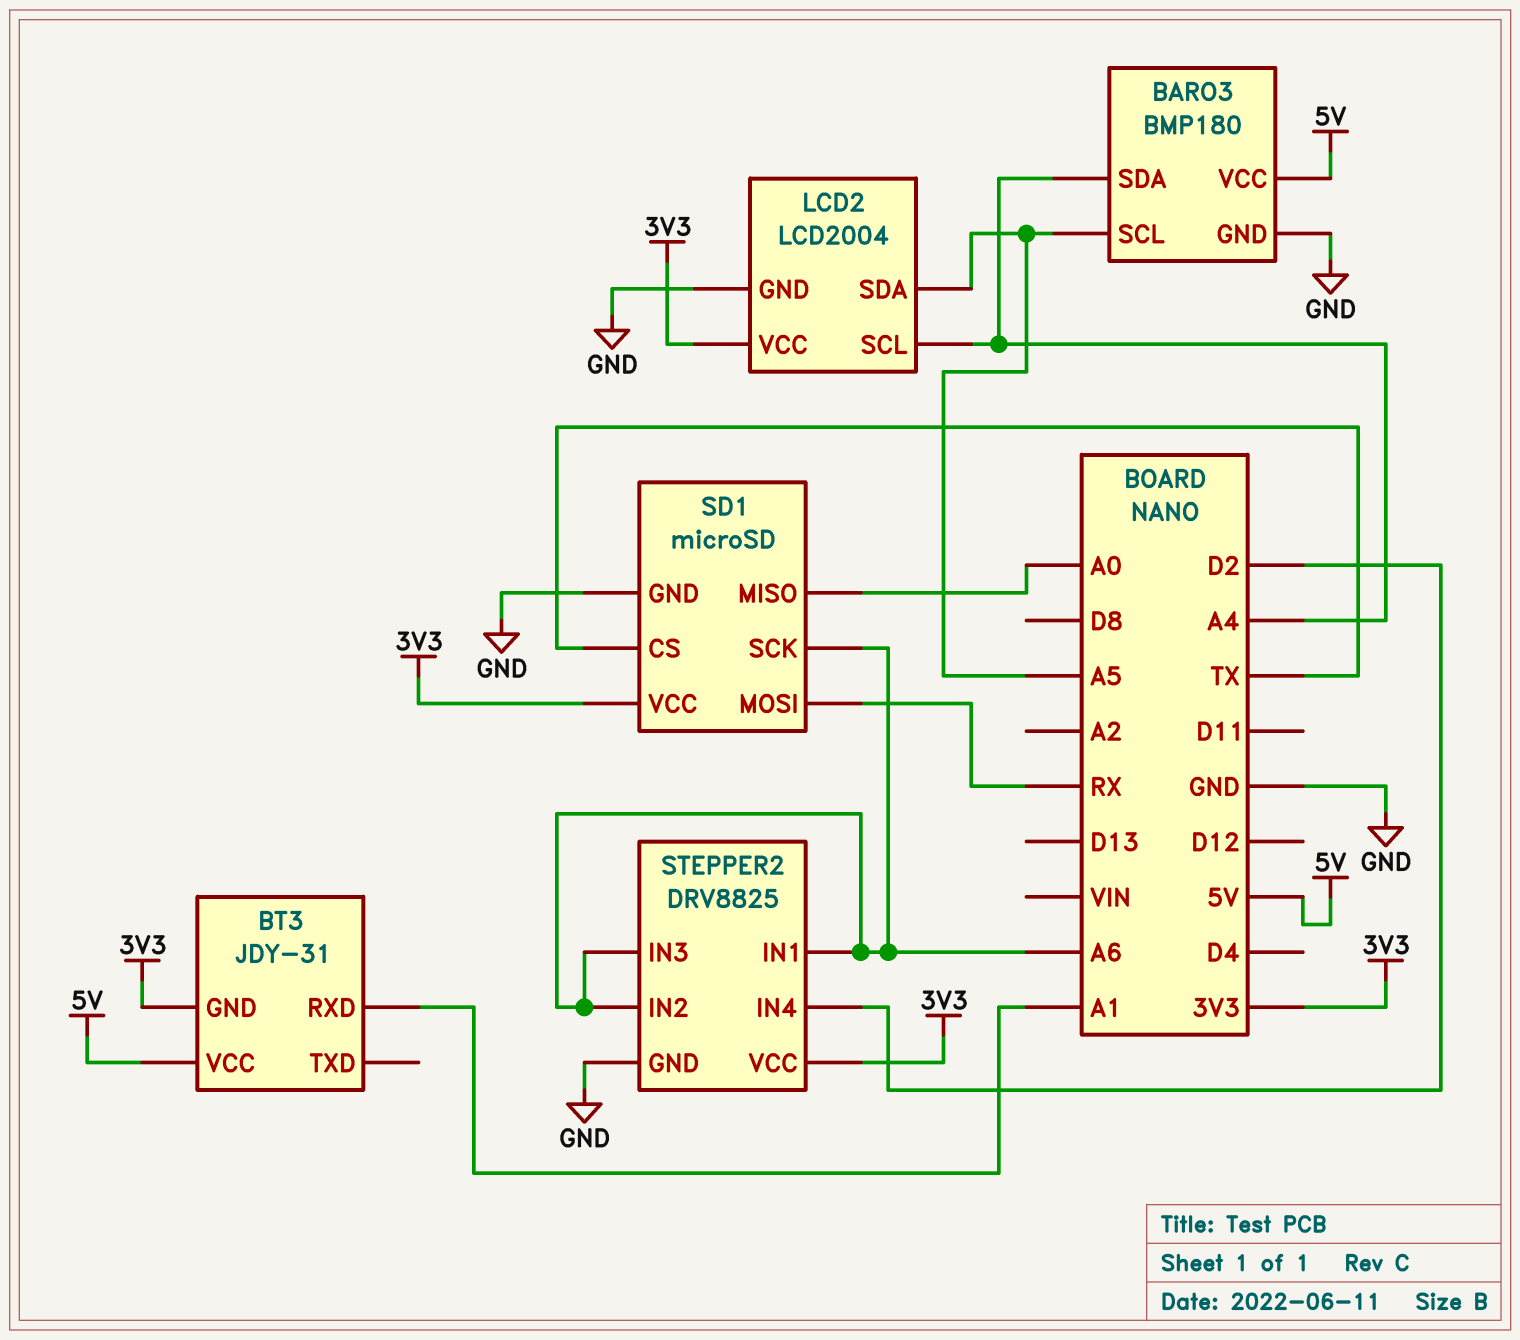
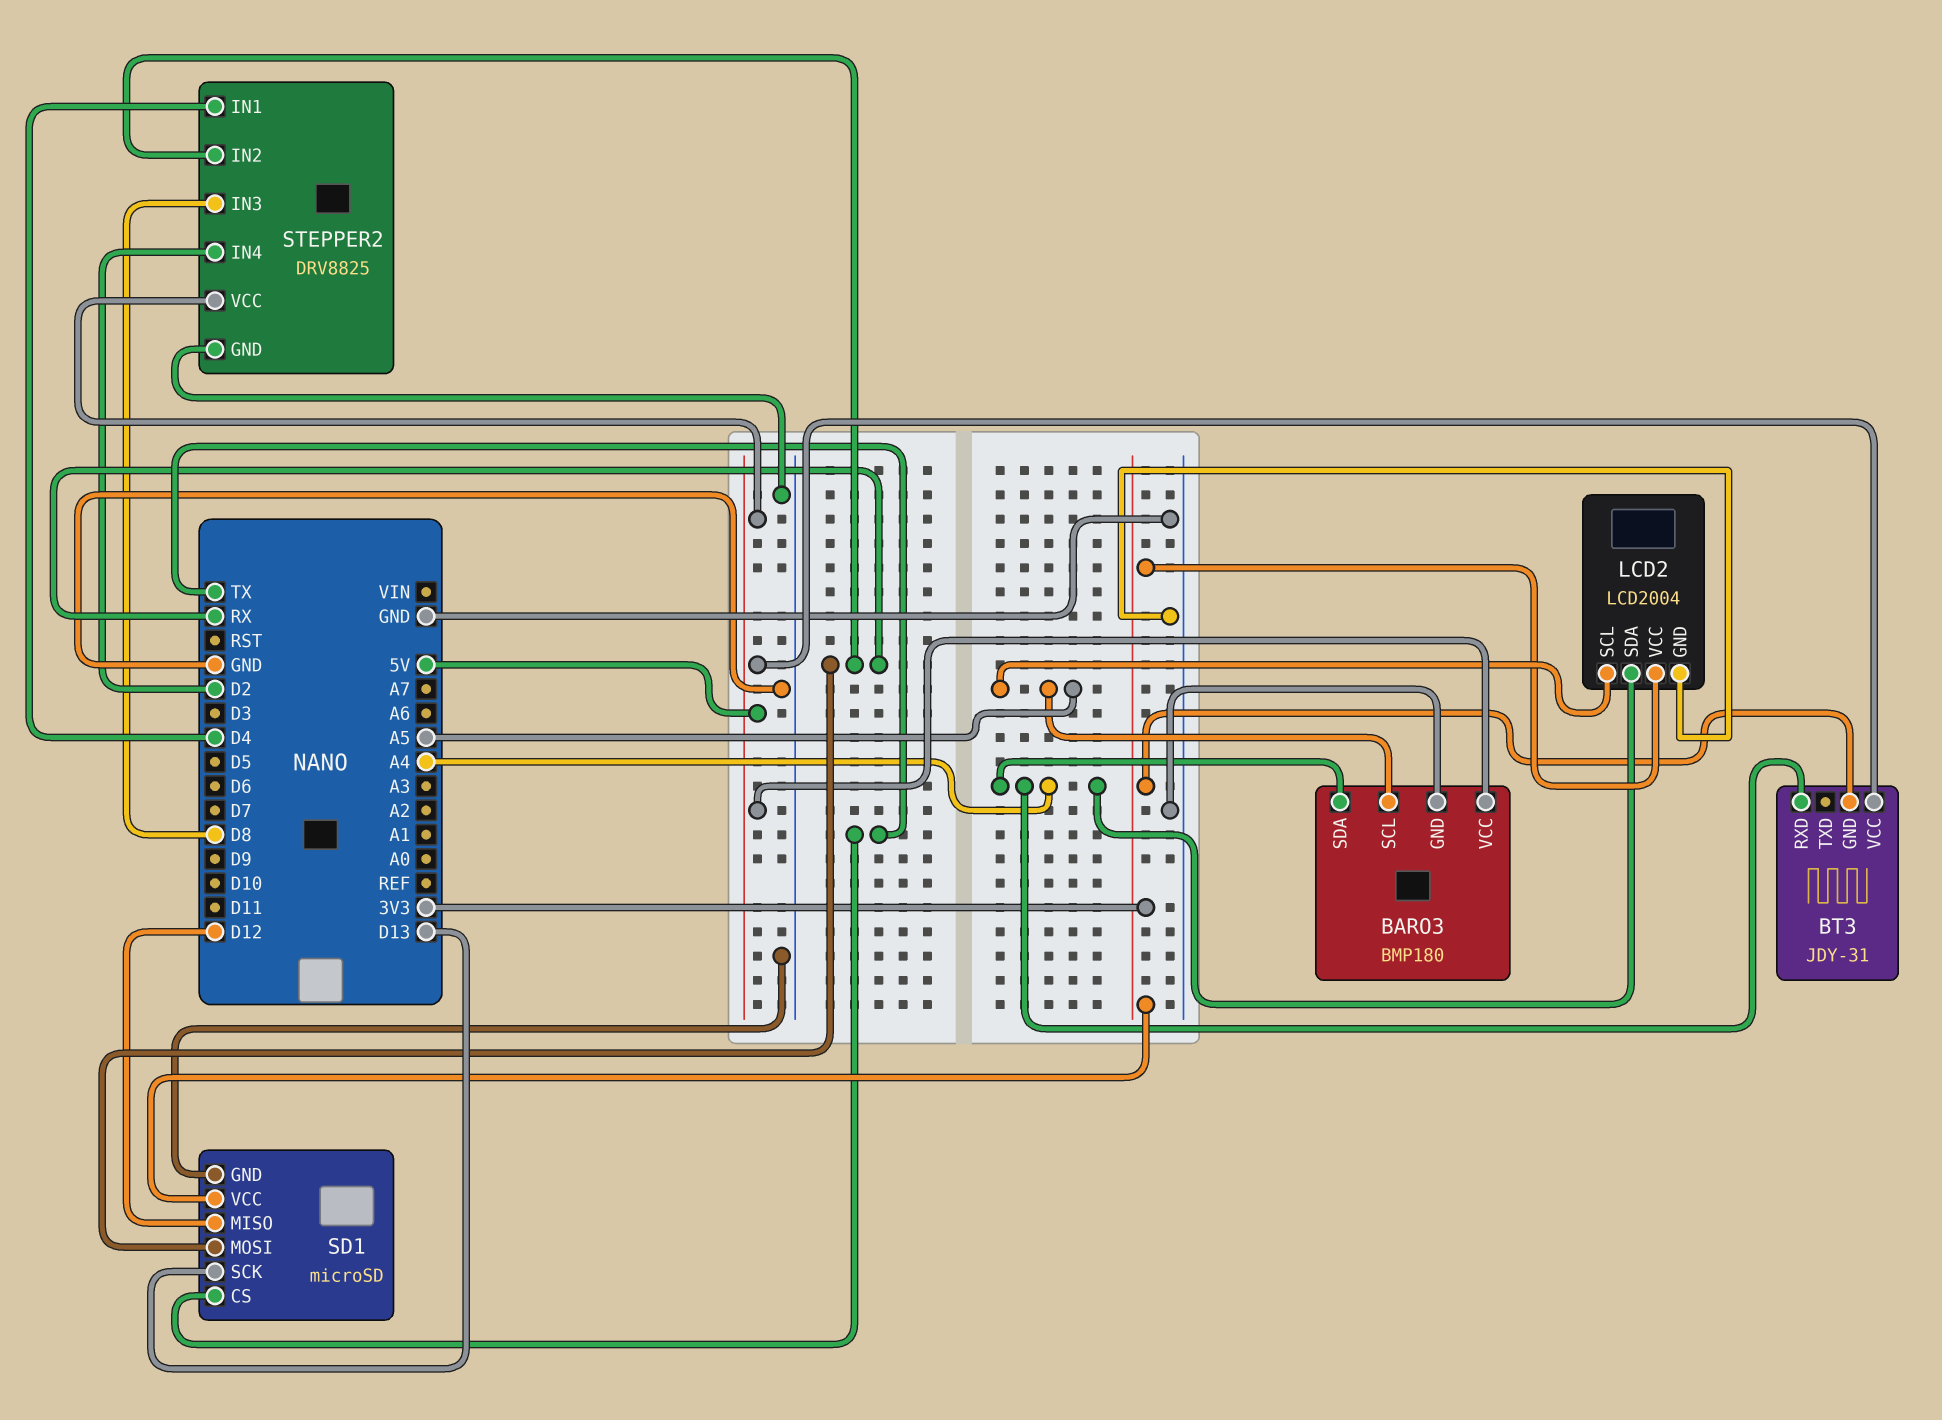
BT3 pin RXD: A1 -> A4
LCD2 pin SCL: A4 -> A5
LCD2 pin SDA: A5 -> A4
SD1 pin MISO: A0 -> D12
SD1 pin SCK: A6 -> D13
STEPPER2 pin IN1: A6 -> D4
STEPPER2 pin IN2: A6 -> RX
STEPPER2 pin IN3: A6 -> D8
STEPPER2 pin VCC: 3V3 -> 5V

